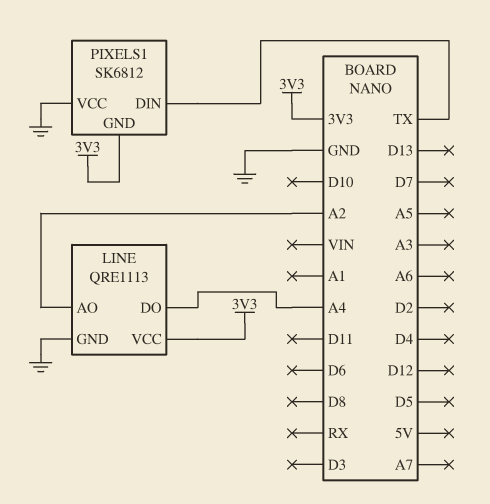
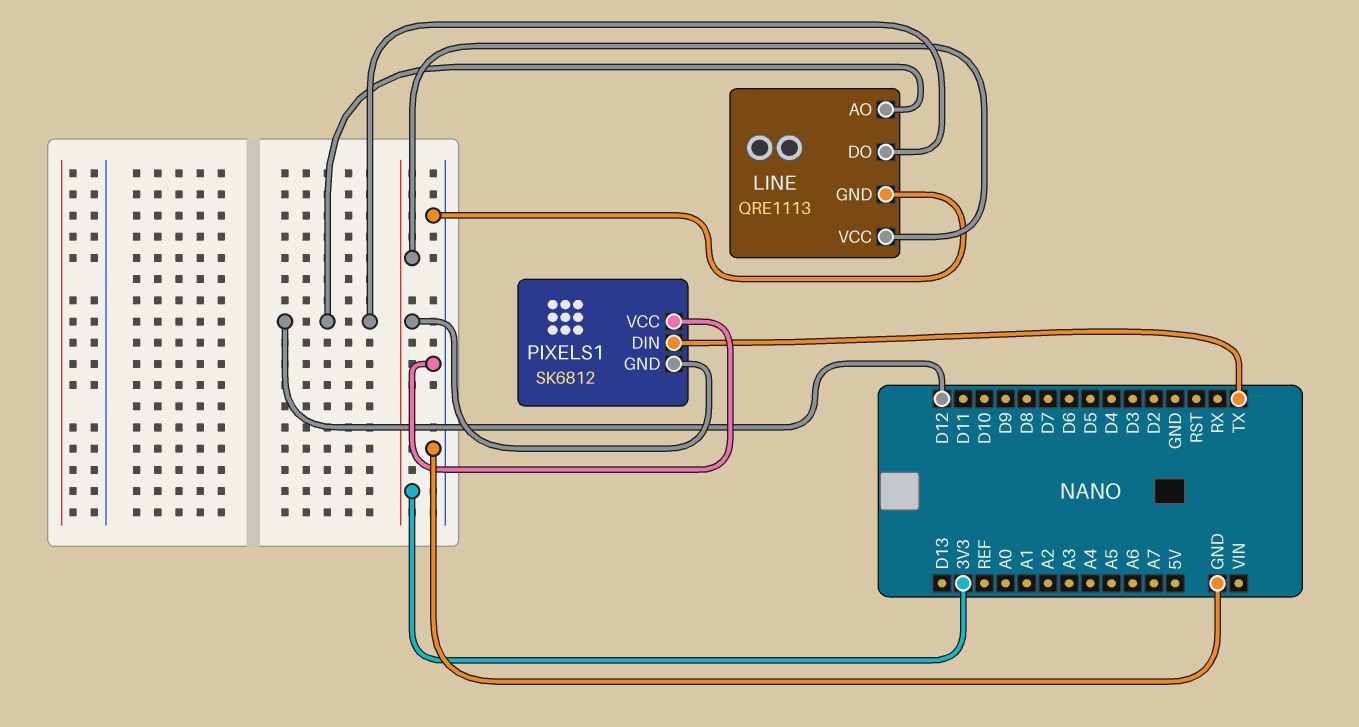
LINE pin AO: A2 -> D12
LINE pin DO: A4 -> D12

